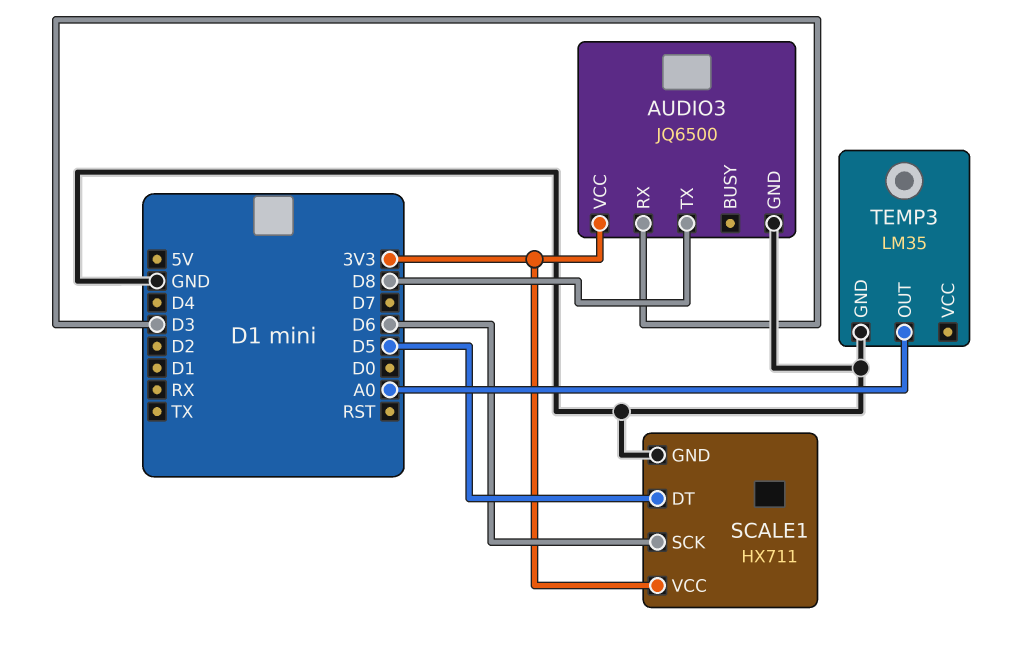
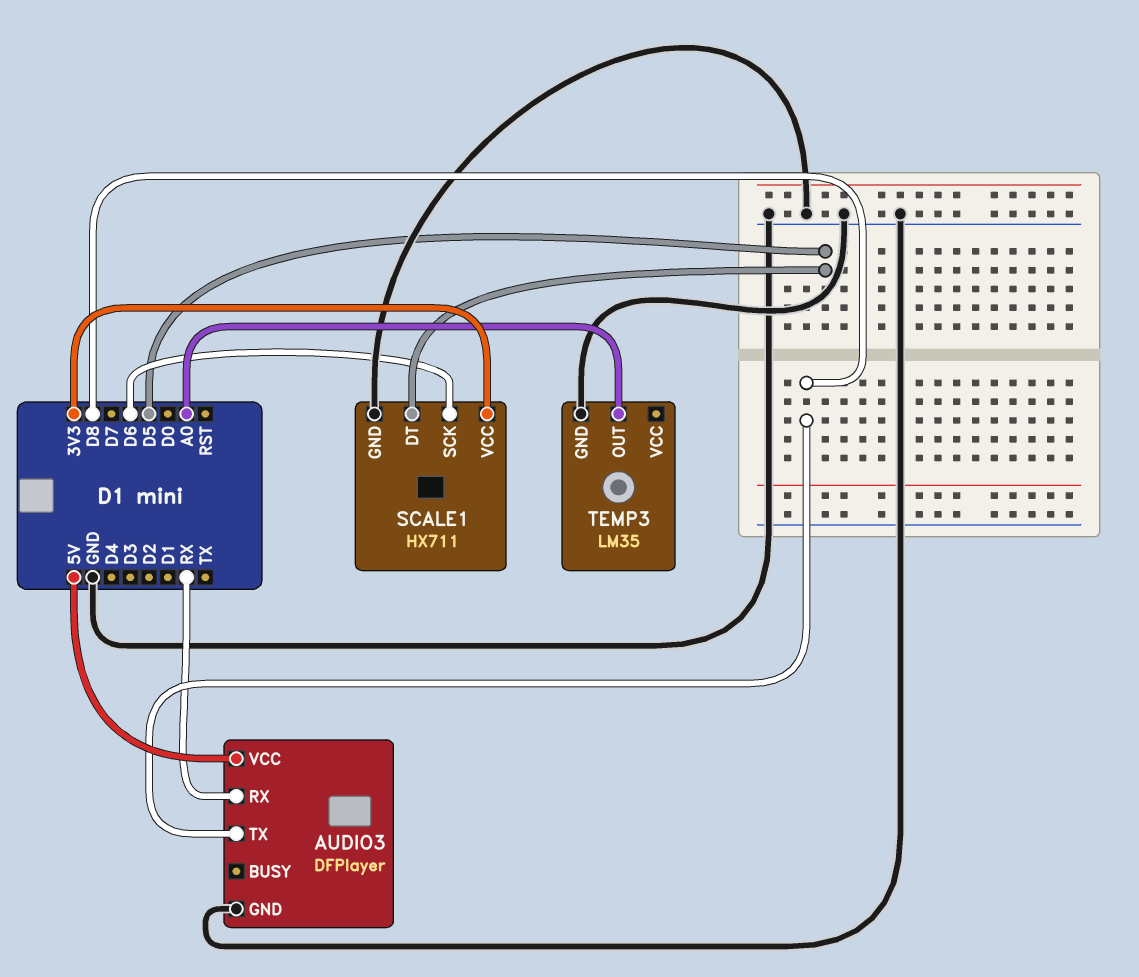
AUDIO3: JQ6500 -> DFPlayer
AUDIO3 pin RX: D3 -> RX
AUDIO3 pin VCC: 3V3 -> 5V

